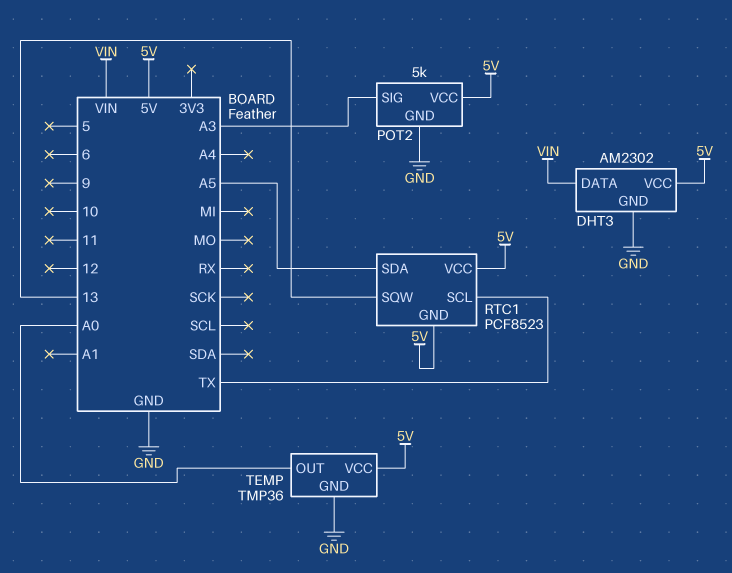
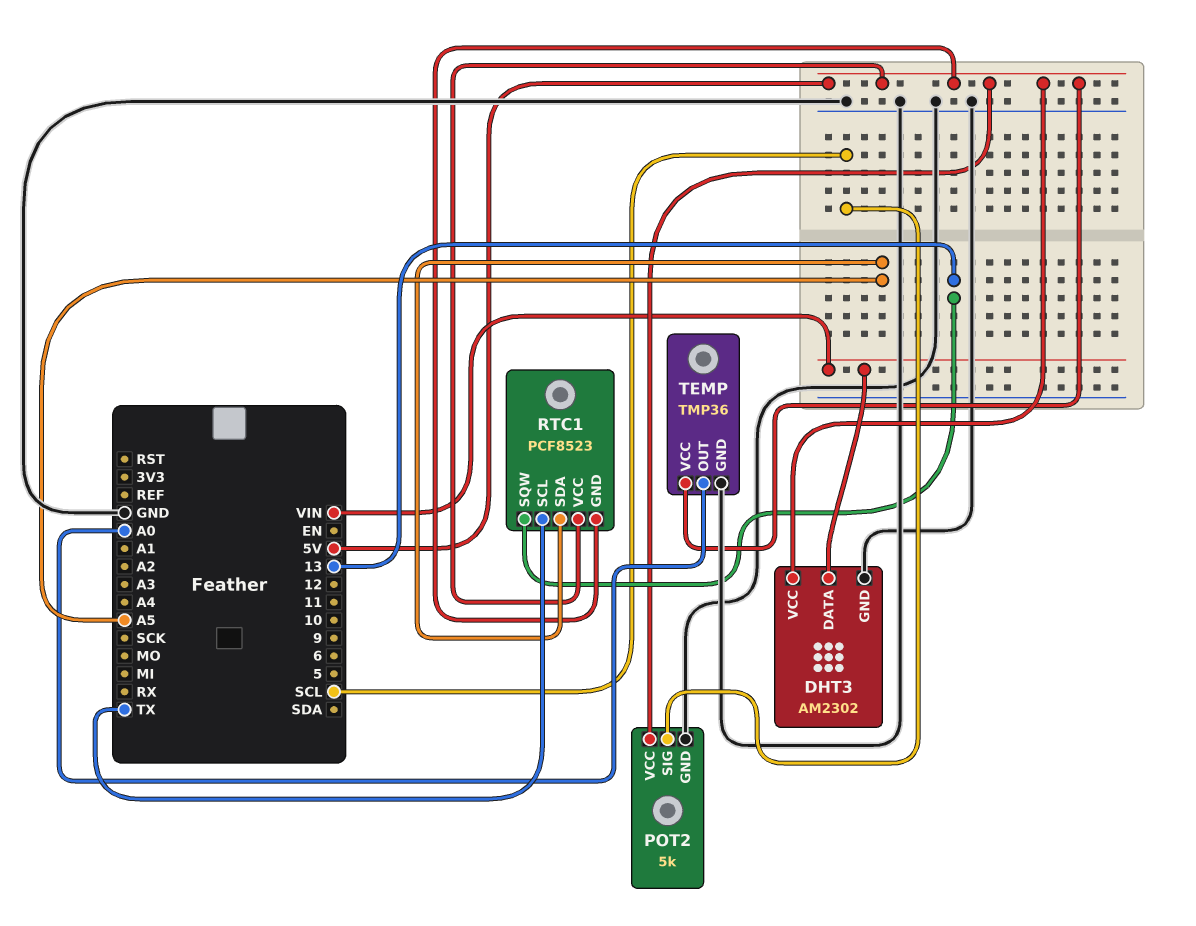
POT2 pin SIG: A3 -> SCL

